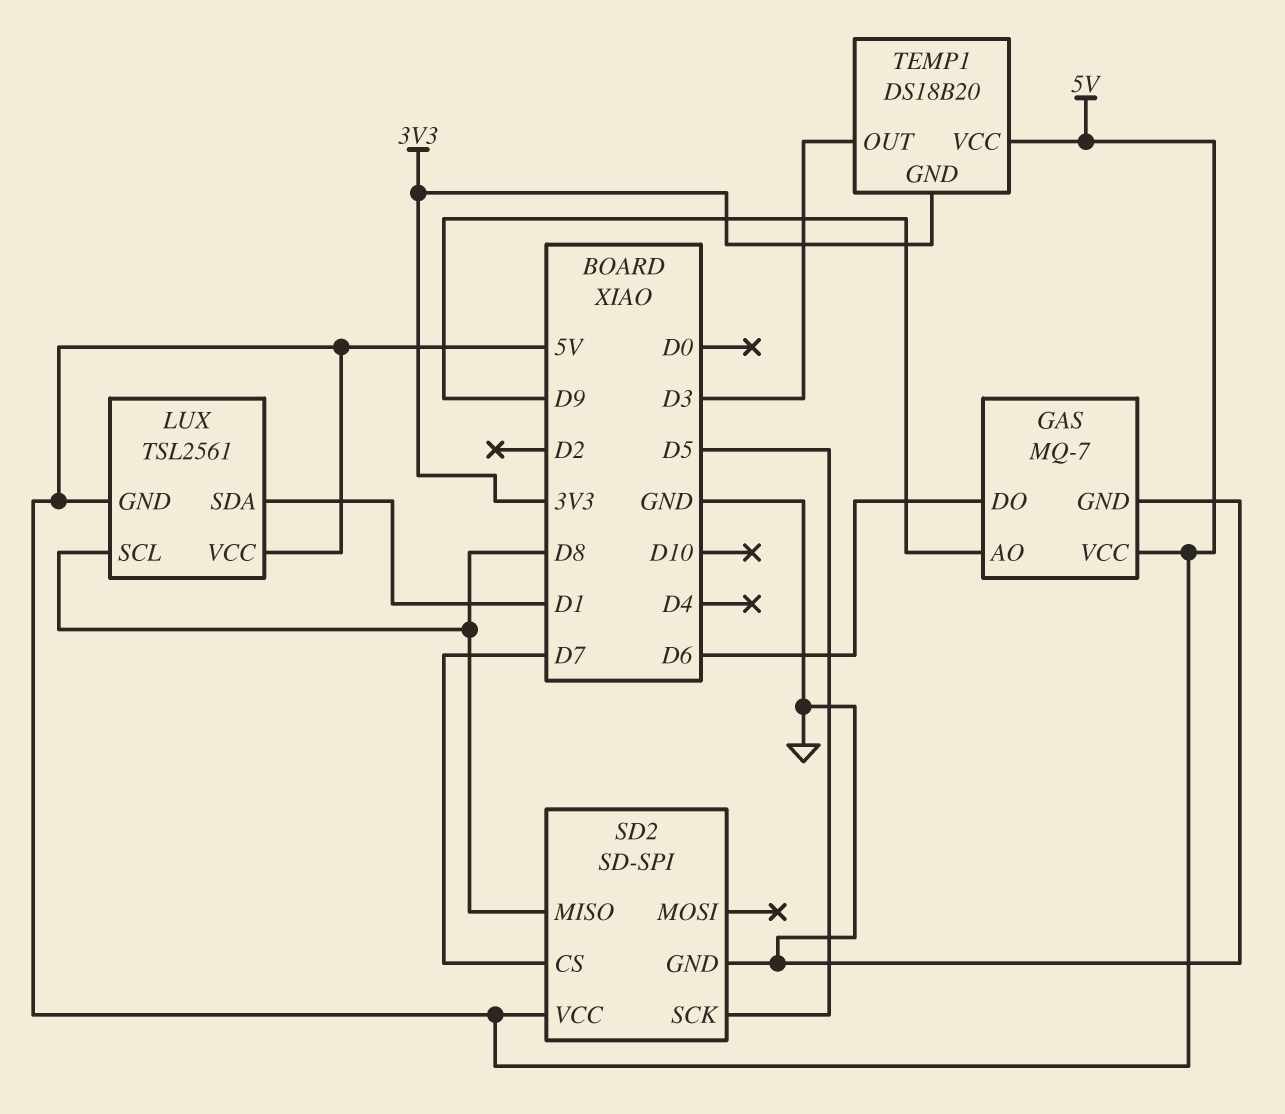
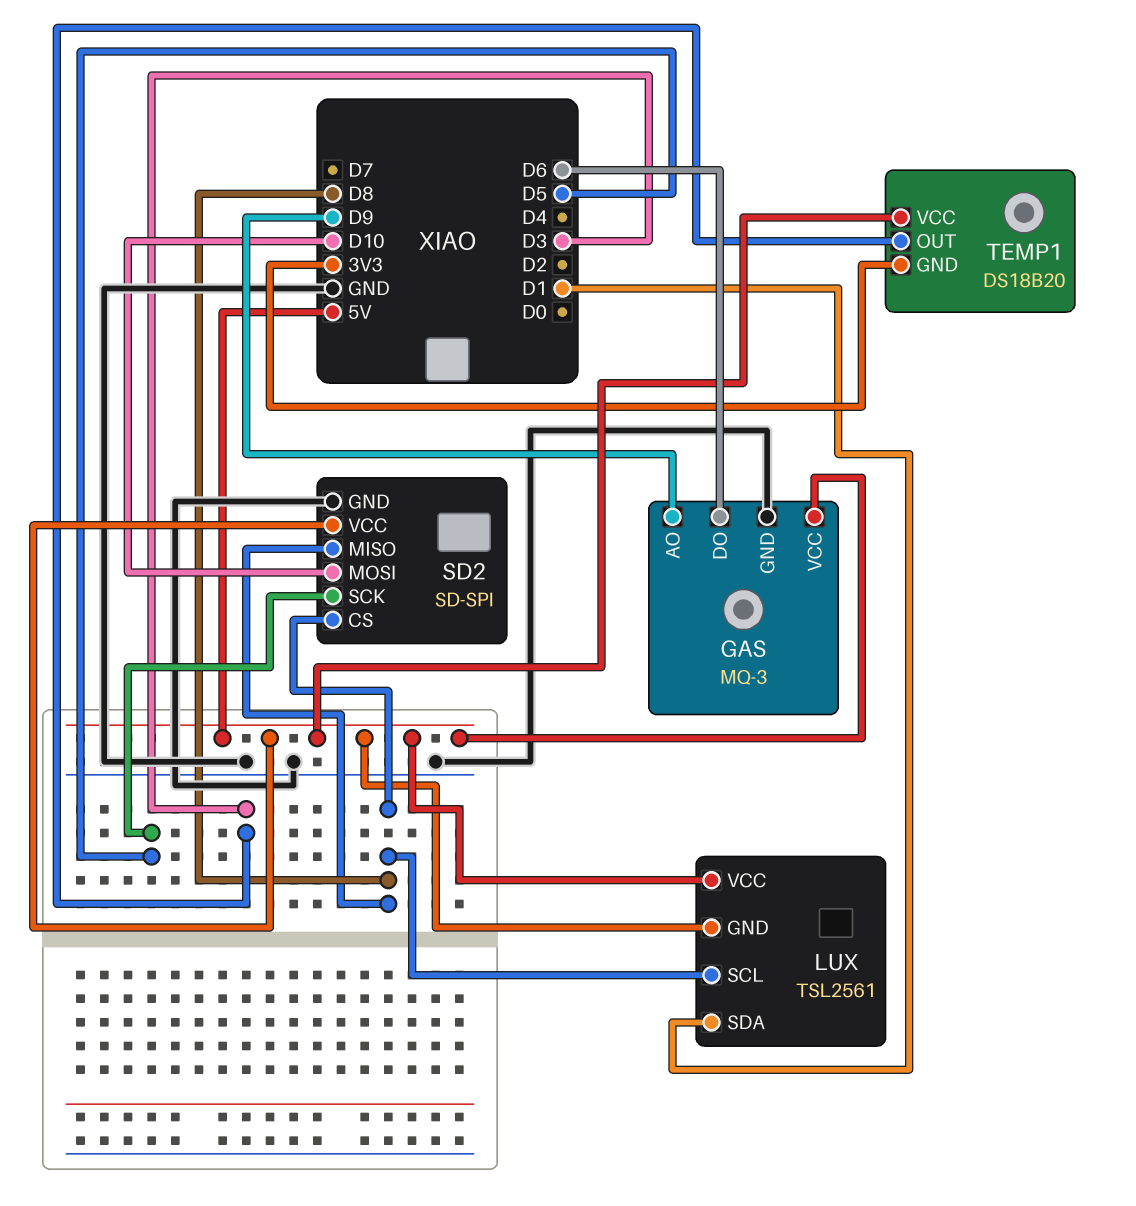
GAS: MQ-7 -> MQ-3
SD2 pin CS: D7 -> D8
SD2 pin MOSI: none -> D10

